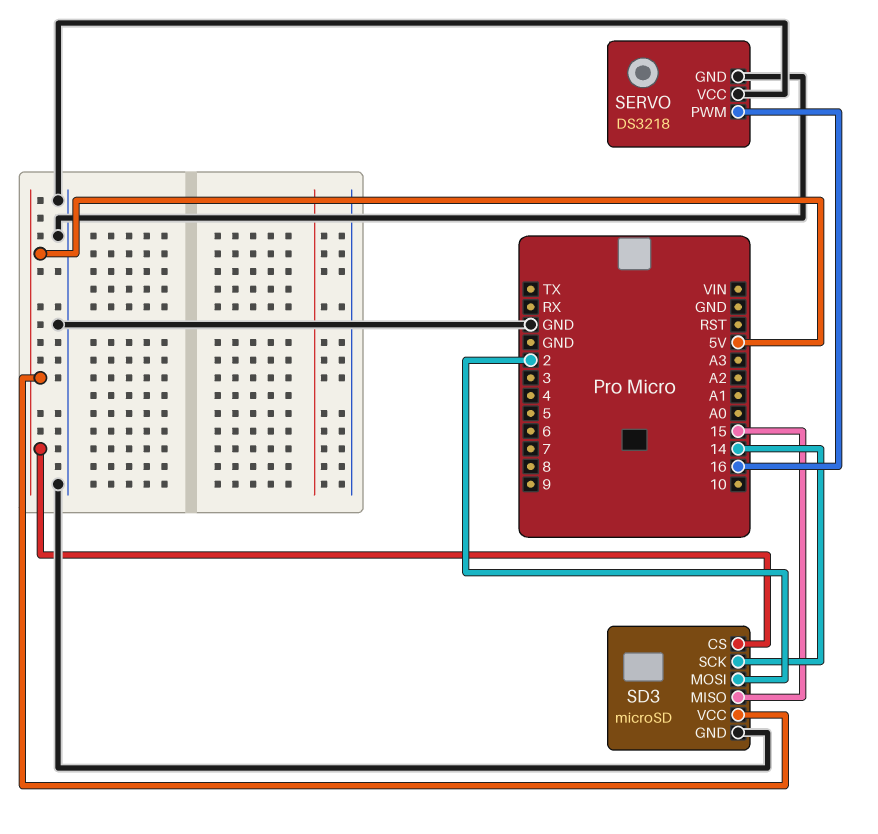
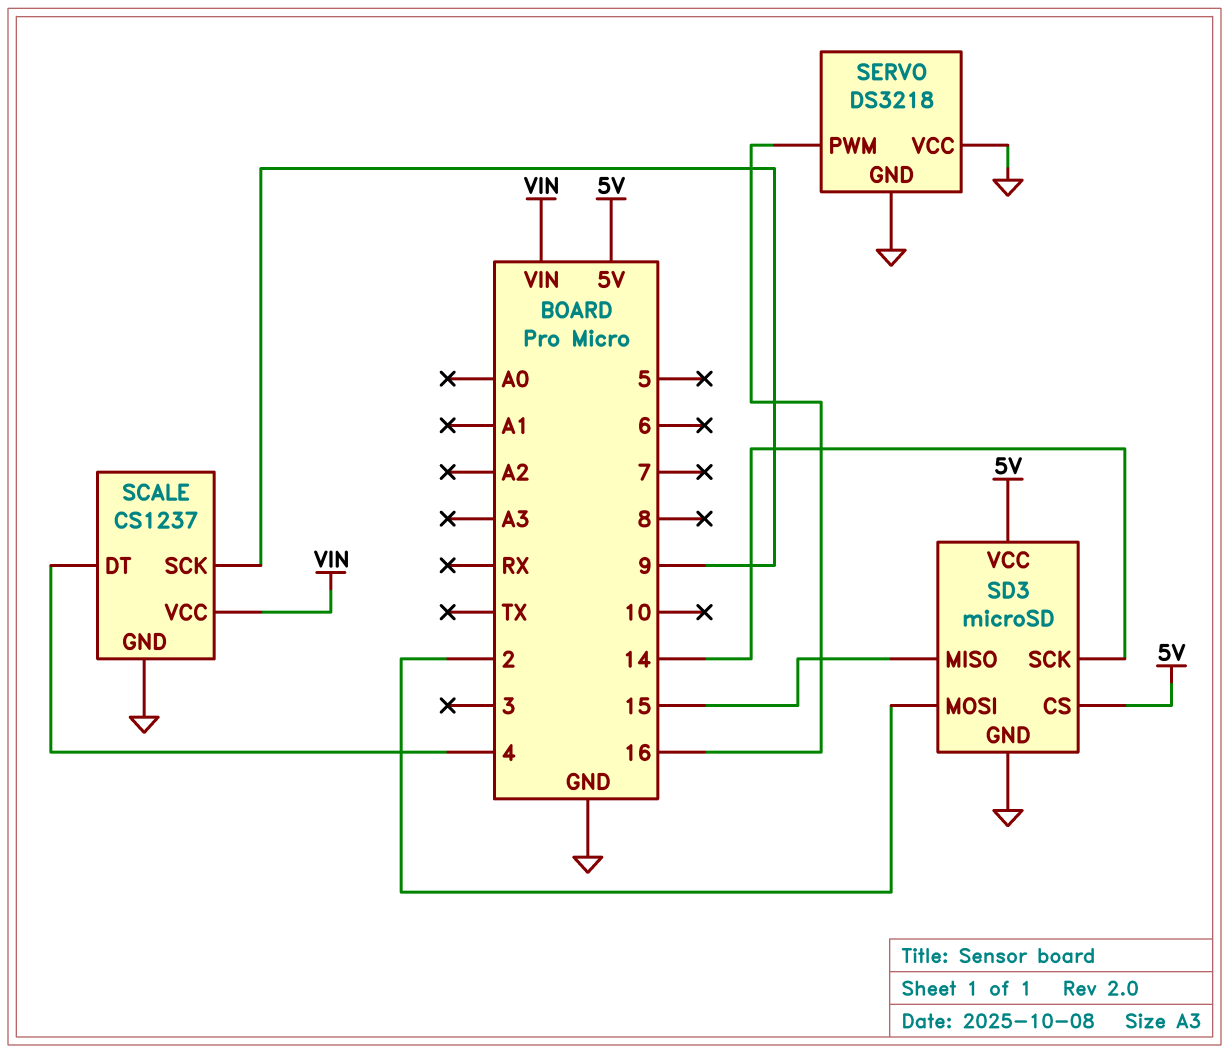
SCALE: none -> CS1237
SCALE pin DT: none -> 4
SCALE pin GND: none -> GND
SCALE pin SCK: none -> 9
SCALE pin VCC: none -> VIN

